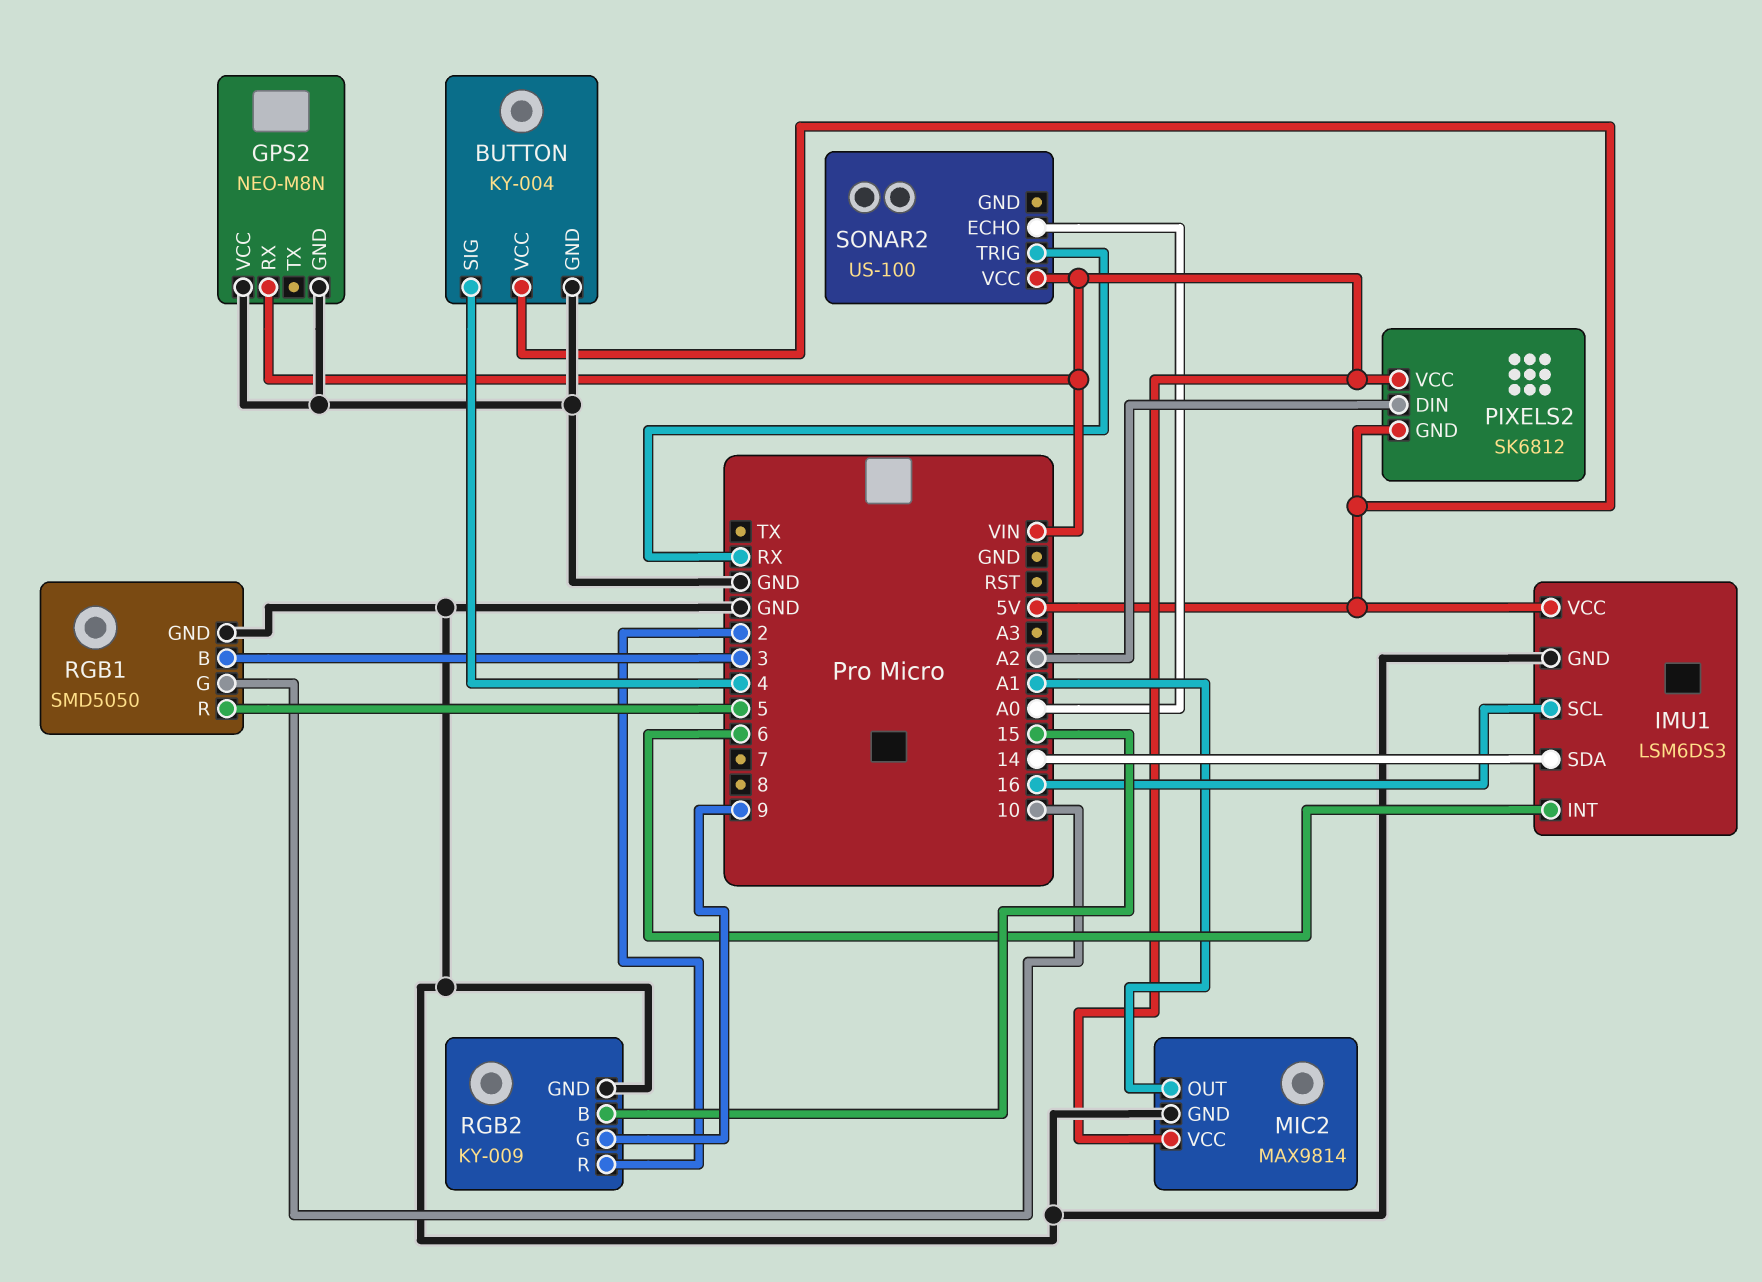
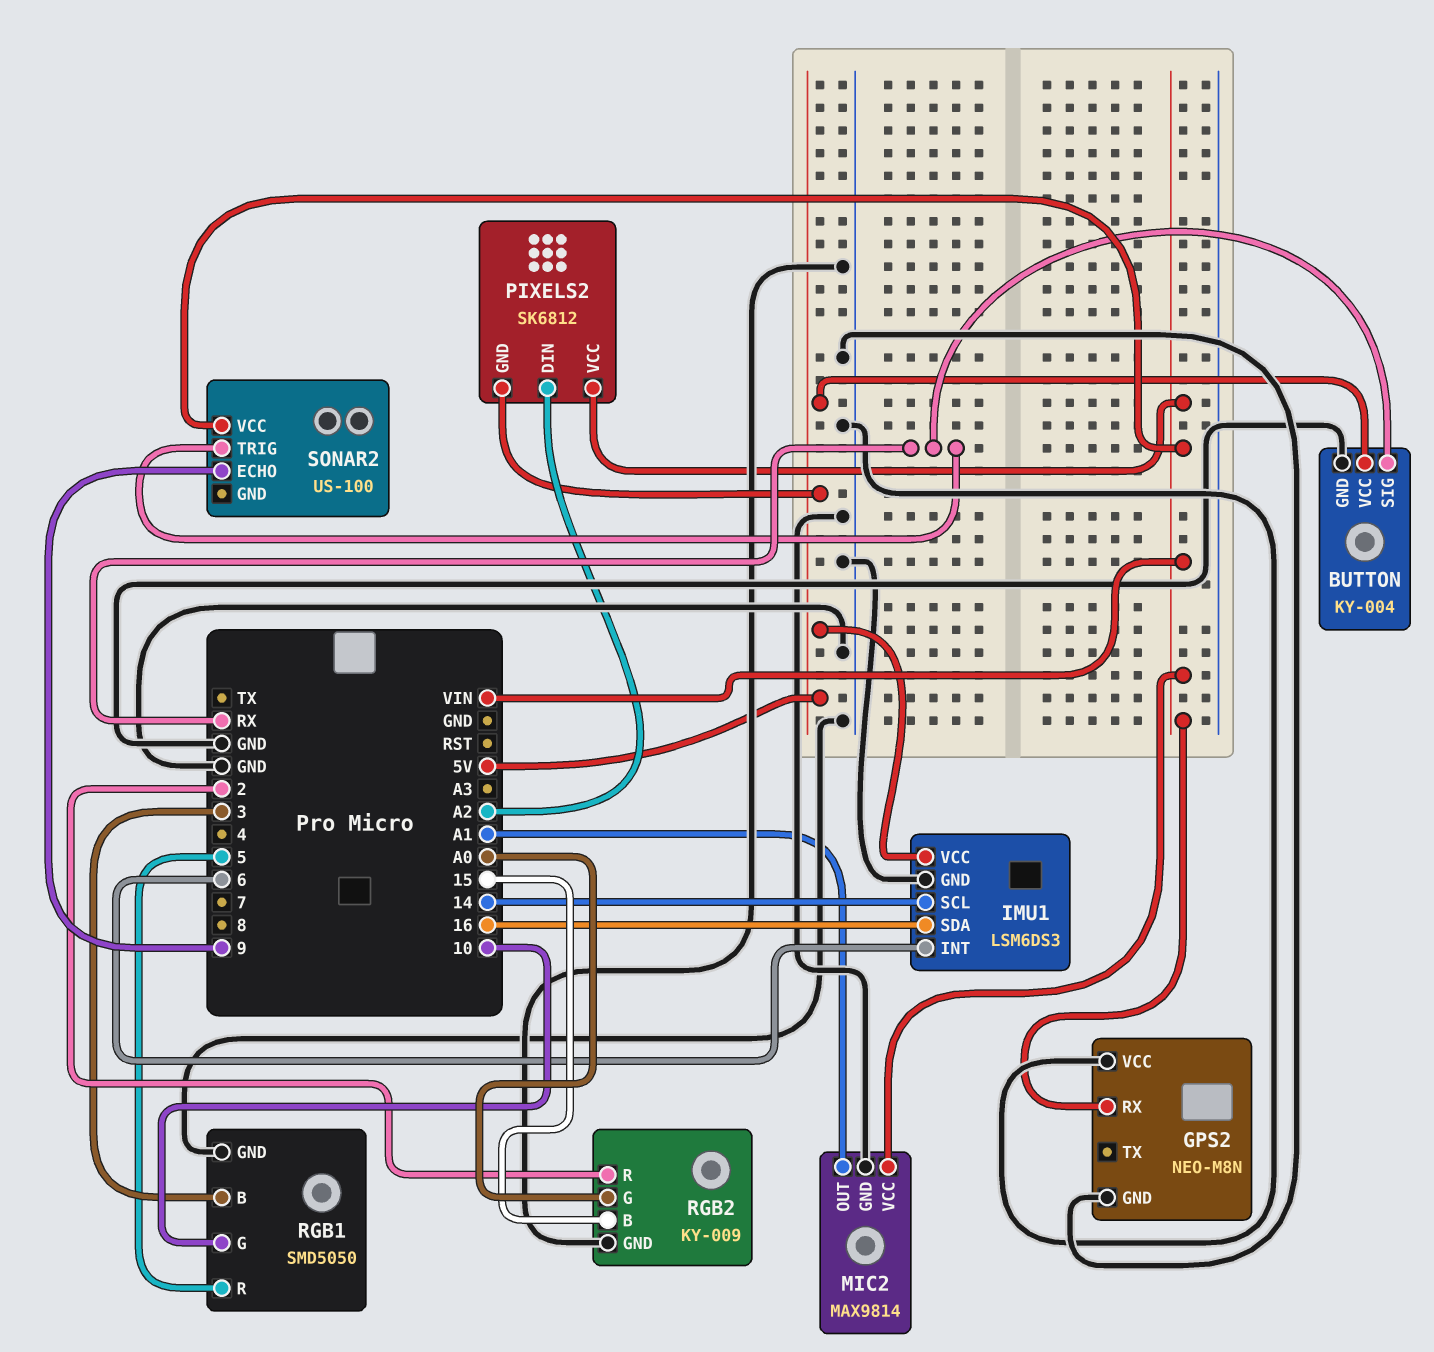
BUTTON pin SIG: 4 -> RX
IMU1 pin SCL: 16 -> 14
IMU1 pin SDA: 14 -> 16
RGB2 pin G: 9 -> A0
SONAR2 pin ECHO: A0 -> 9

